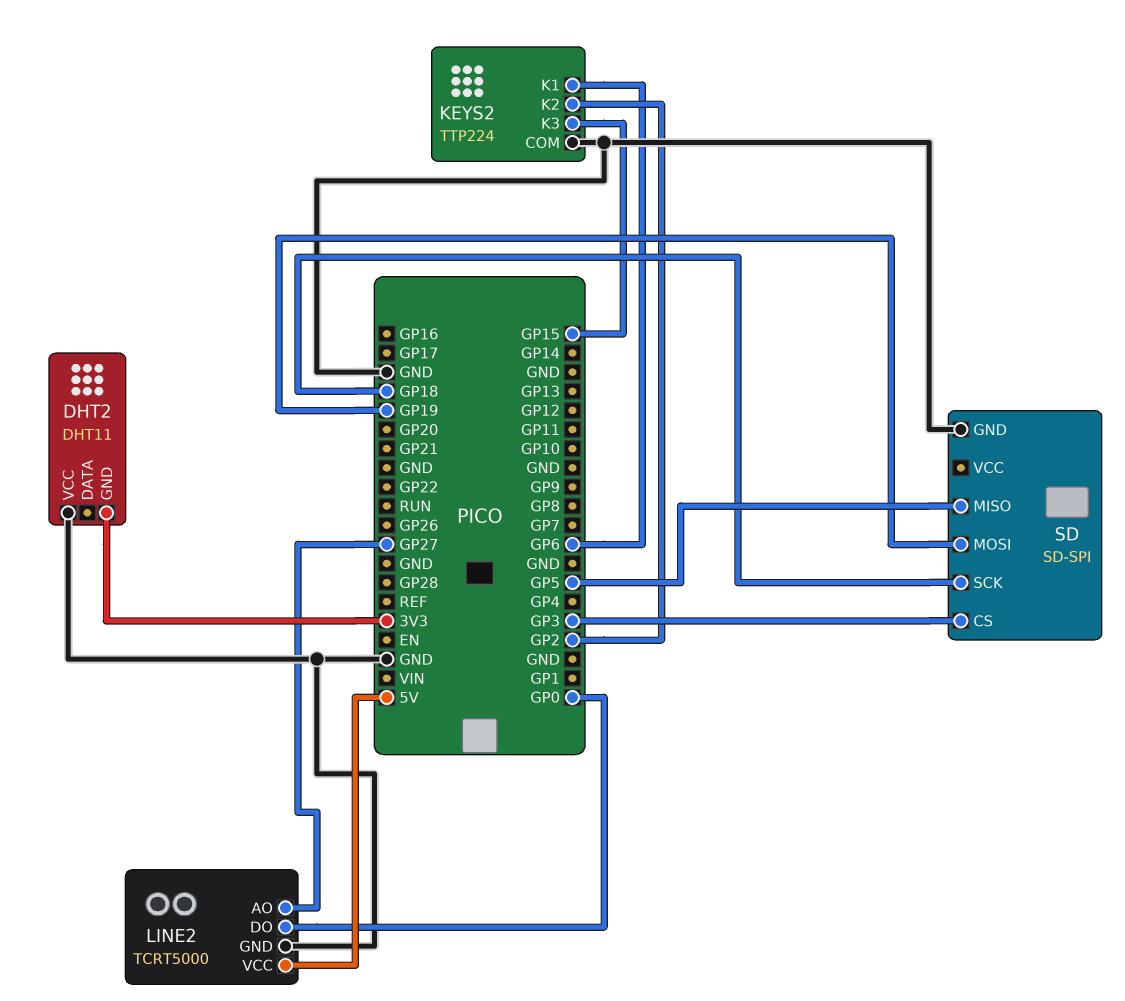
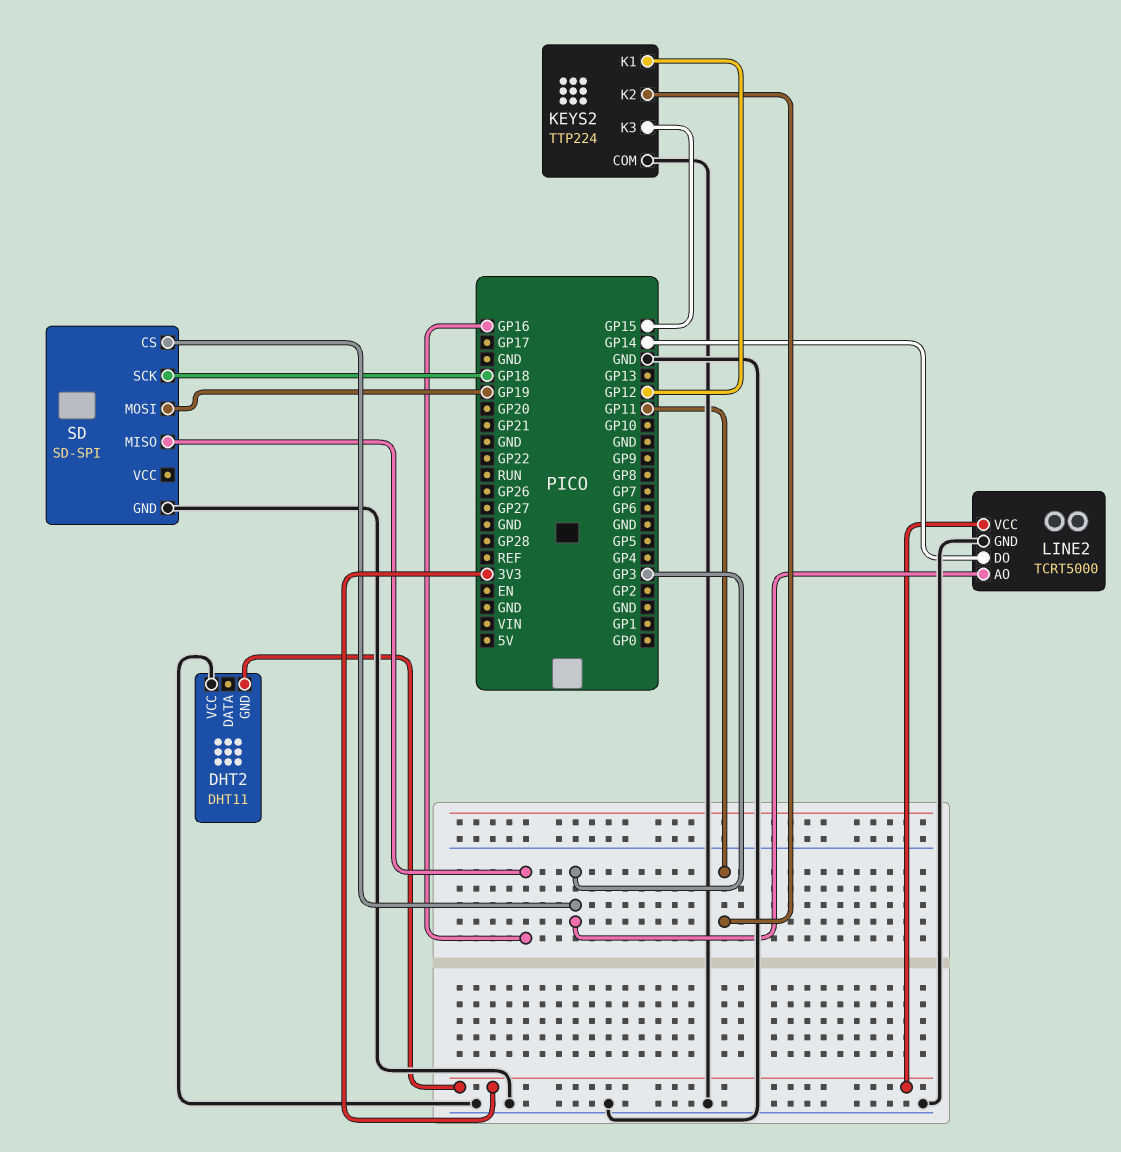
KEYS2 pin K1: GP6 -> GP12
KEYS2 pin K2: GP2 -> GP11
LINE2 pin AO: GP27 -> GP3
LINE2 pin DO: GP0 -> GP14
LINE2 pin VCC: 5V -> 3V3
SD pin MISO: GP5 -> GP16

